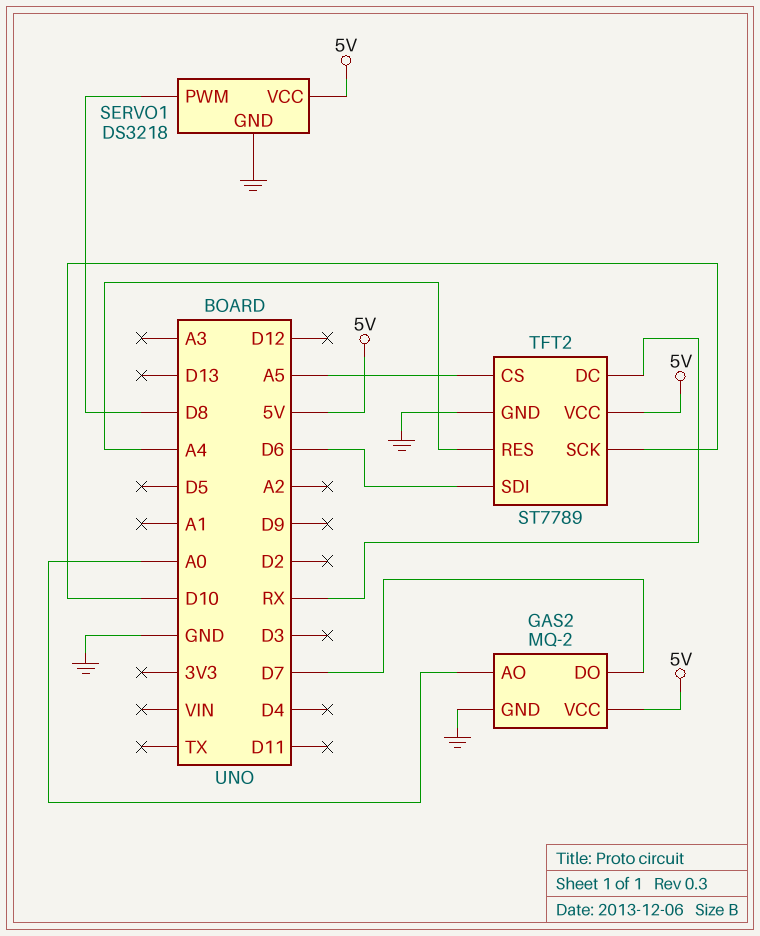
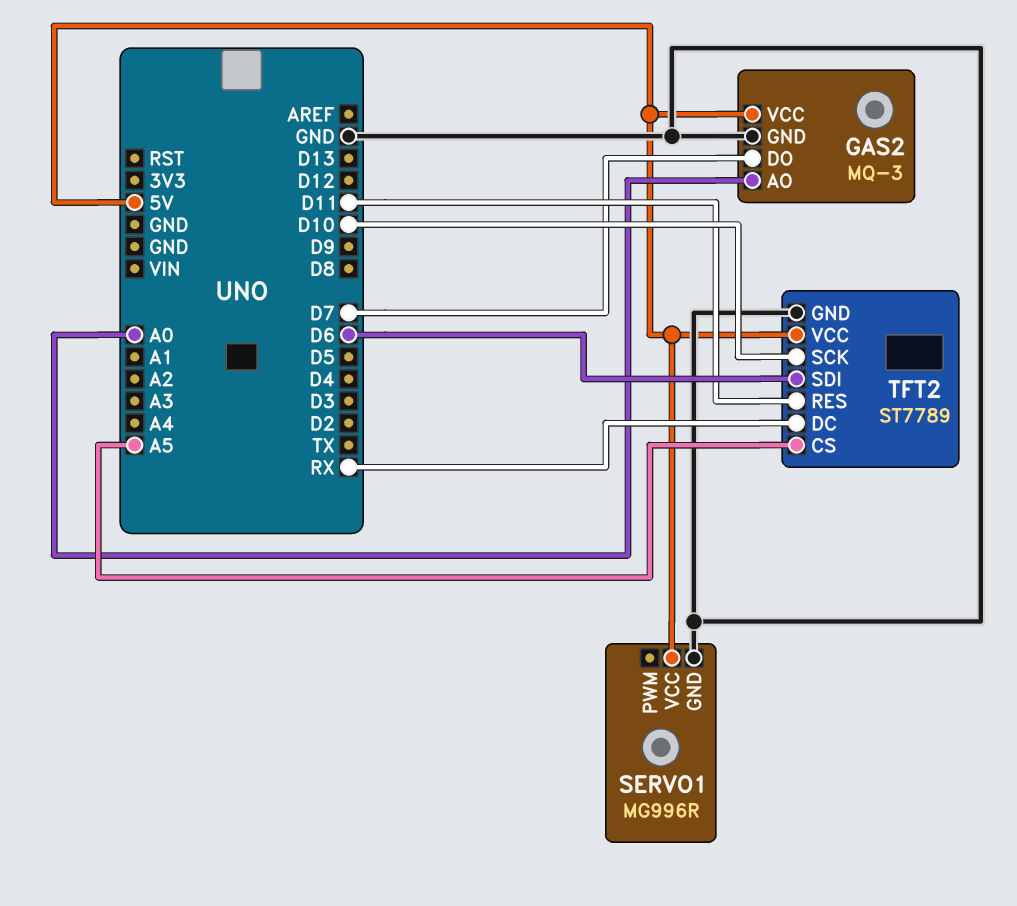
GAS2: MQ-2 -> MQ-3
SERVO1: DS3218 -> MG996R
SERVO1 pin PWM: D8 -> none
TFT2 pin RES: A4 -> D11

